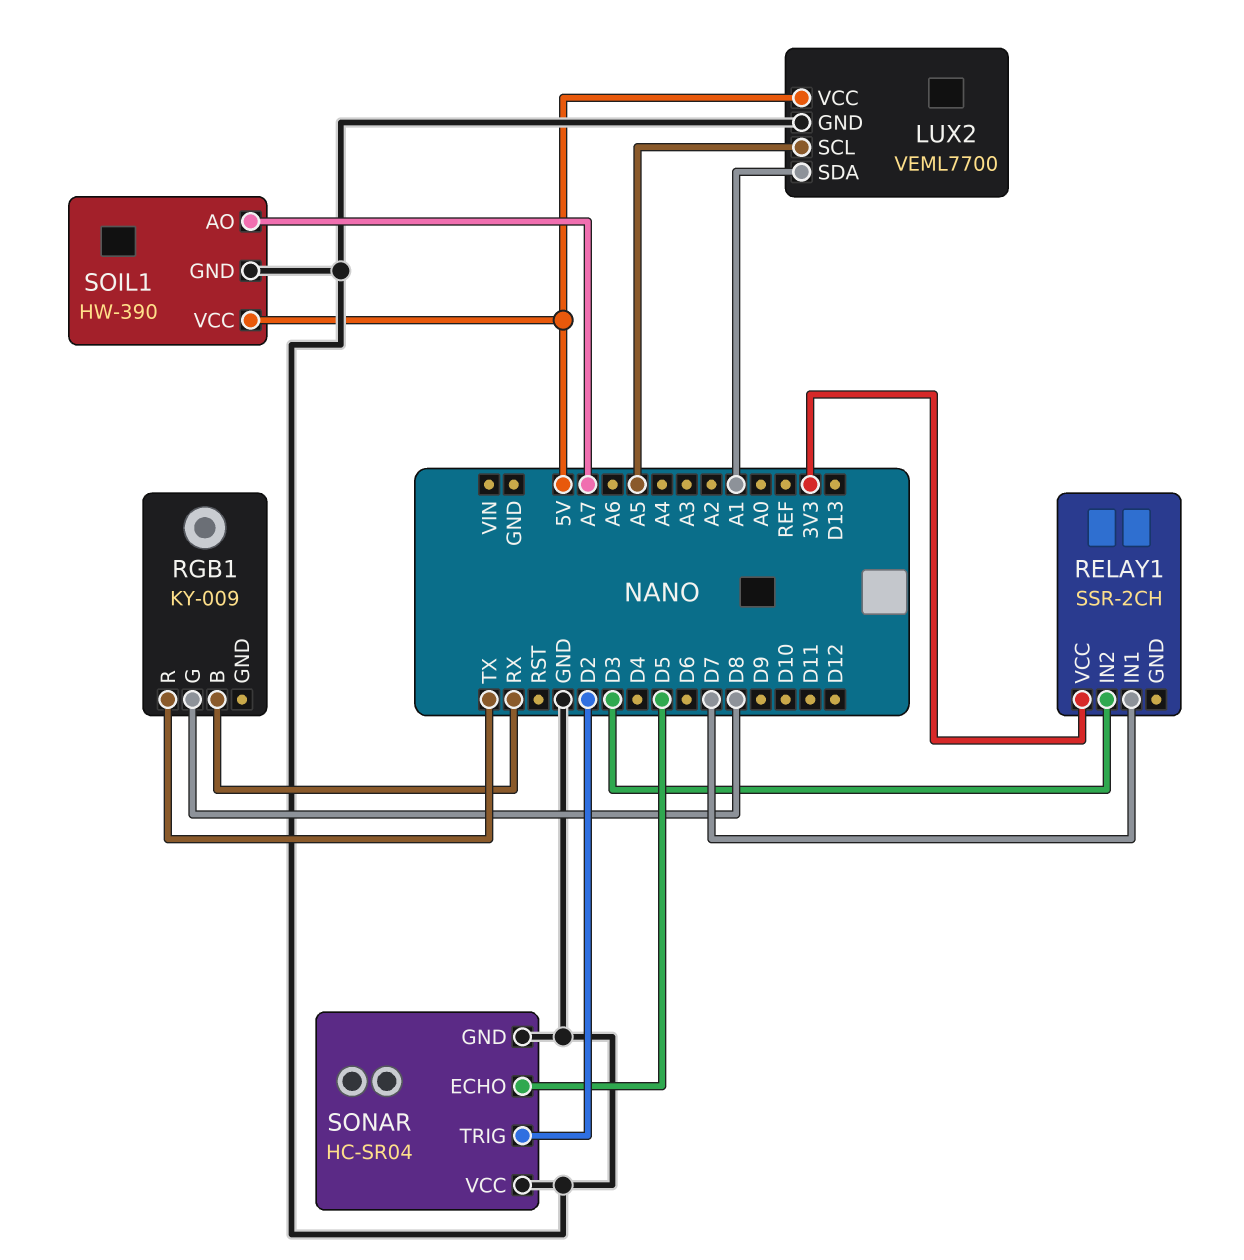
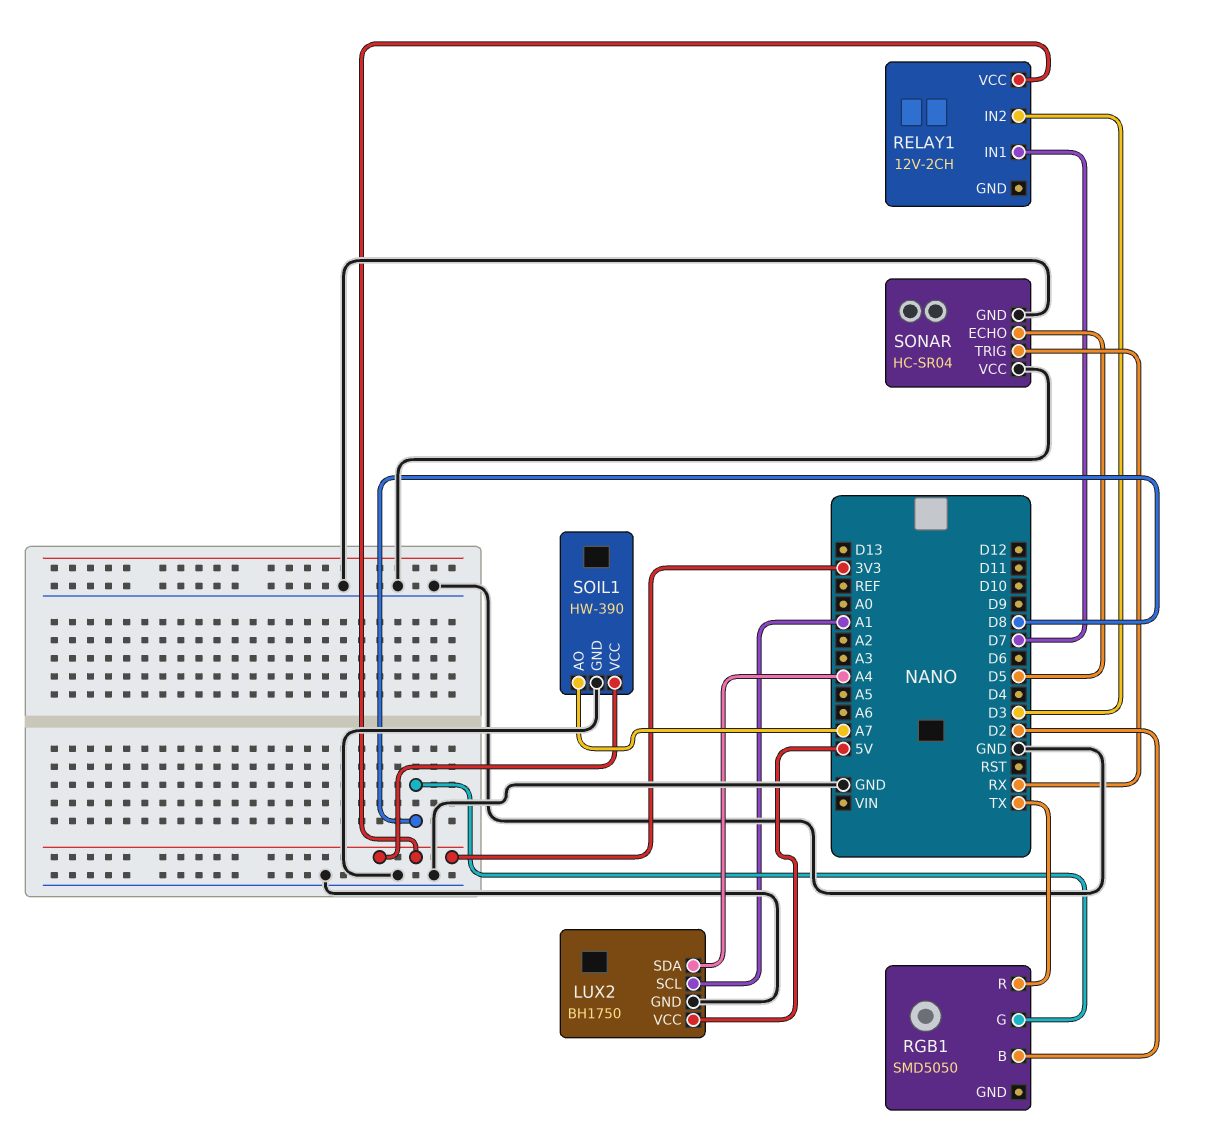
LUX2: VEML7700 -> BH1750
LUX2 pin SCL: A5 -> A1
LUX2 pin SDA: A1 -> A4
RELAY1: SSR-2CH -> 12V-2CH
RGB1: KY-009 -> SMD5050
RGB1 pin B: RX -> D2
SOIL1 pin VCC: 5V -> 3V3
SONAR pin TRIG: D2 -> RX

